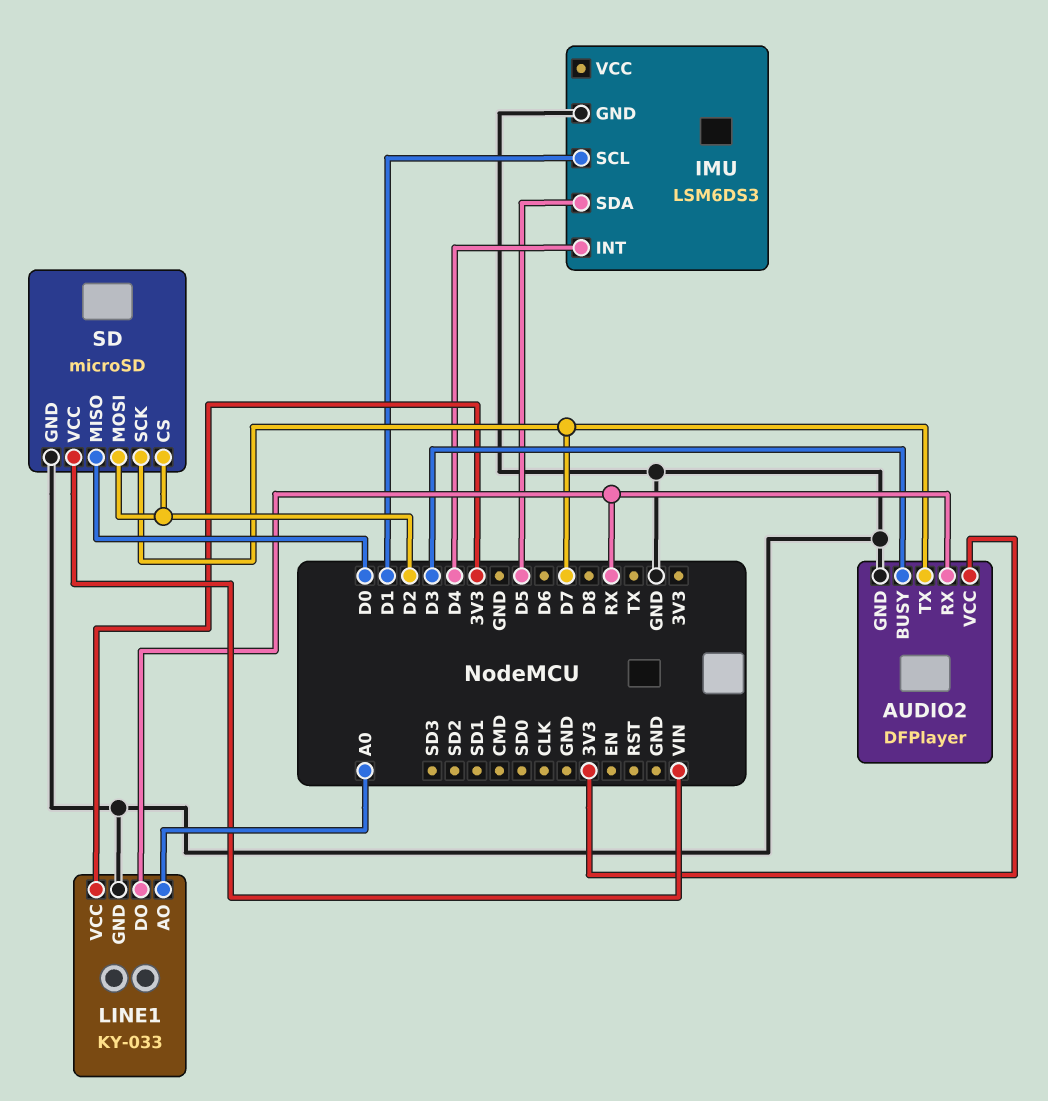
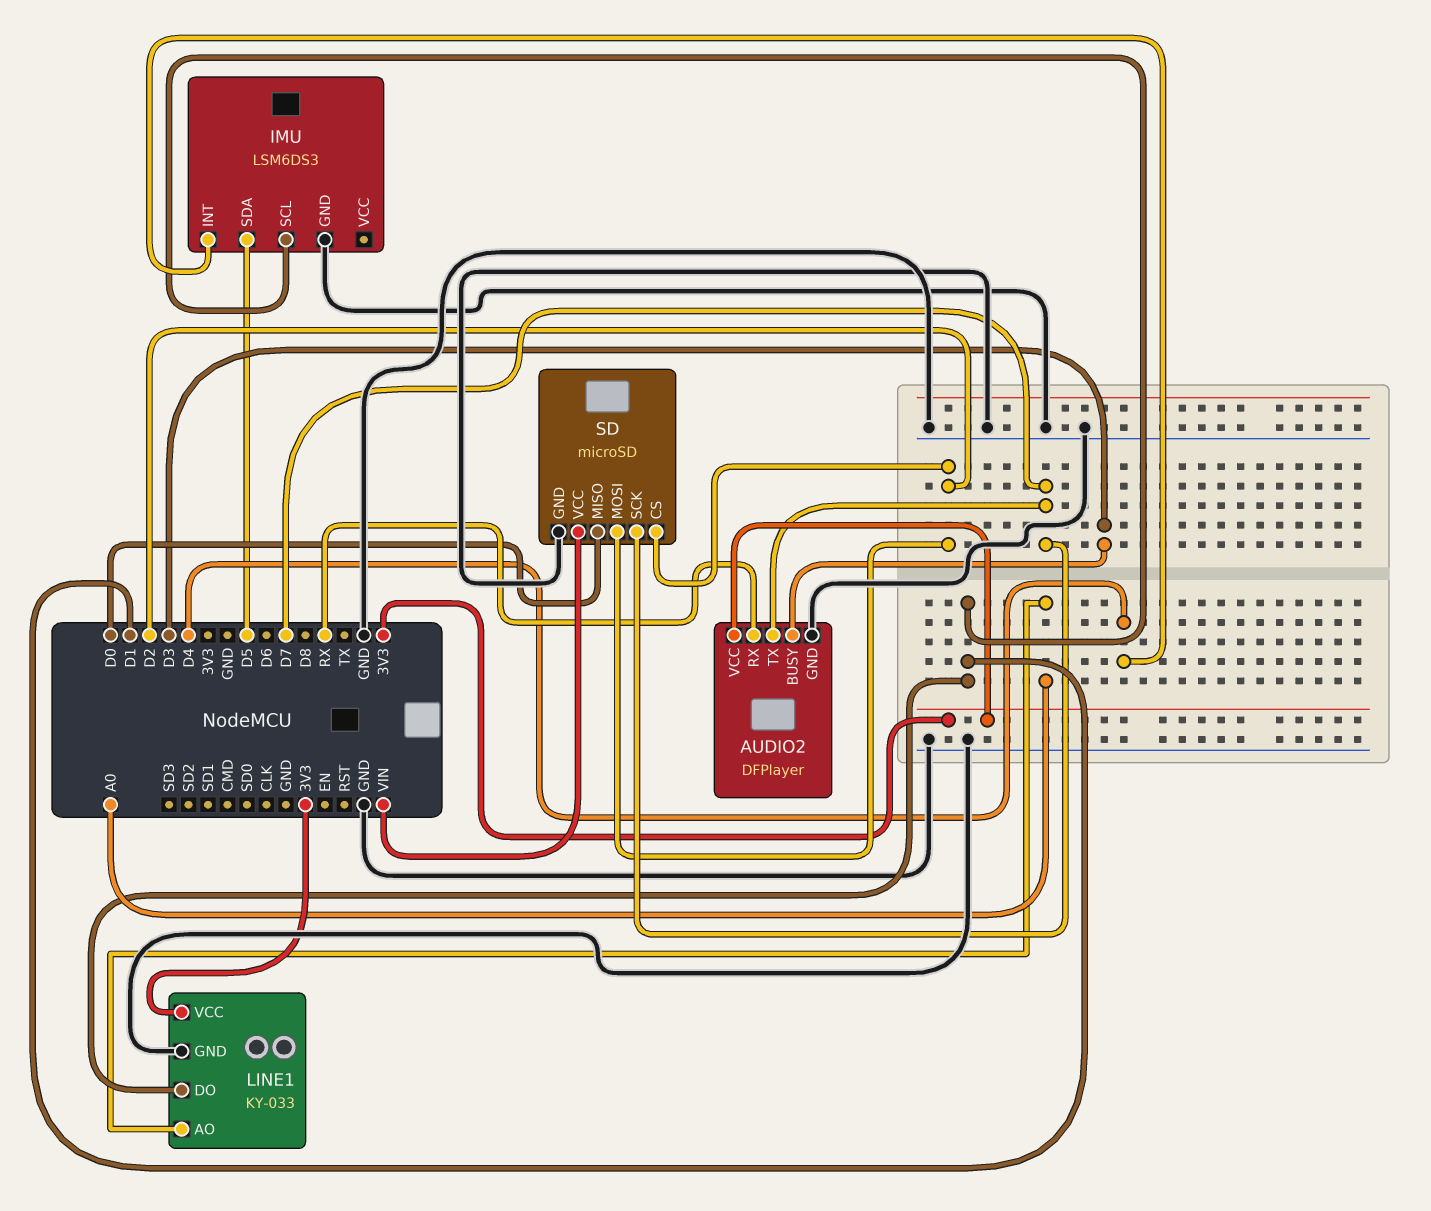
LINE1 pin DO: RX -> D1

